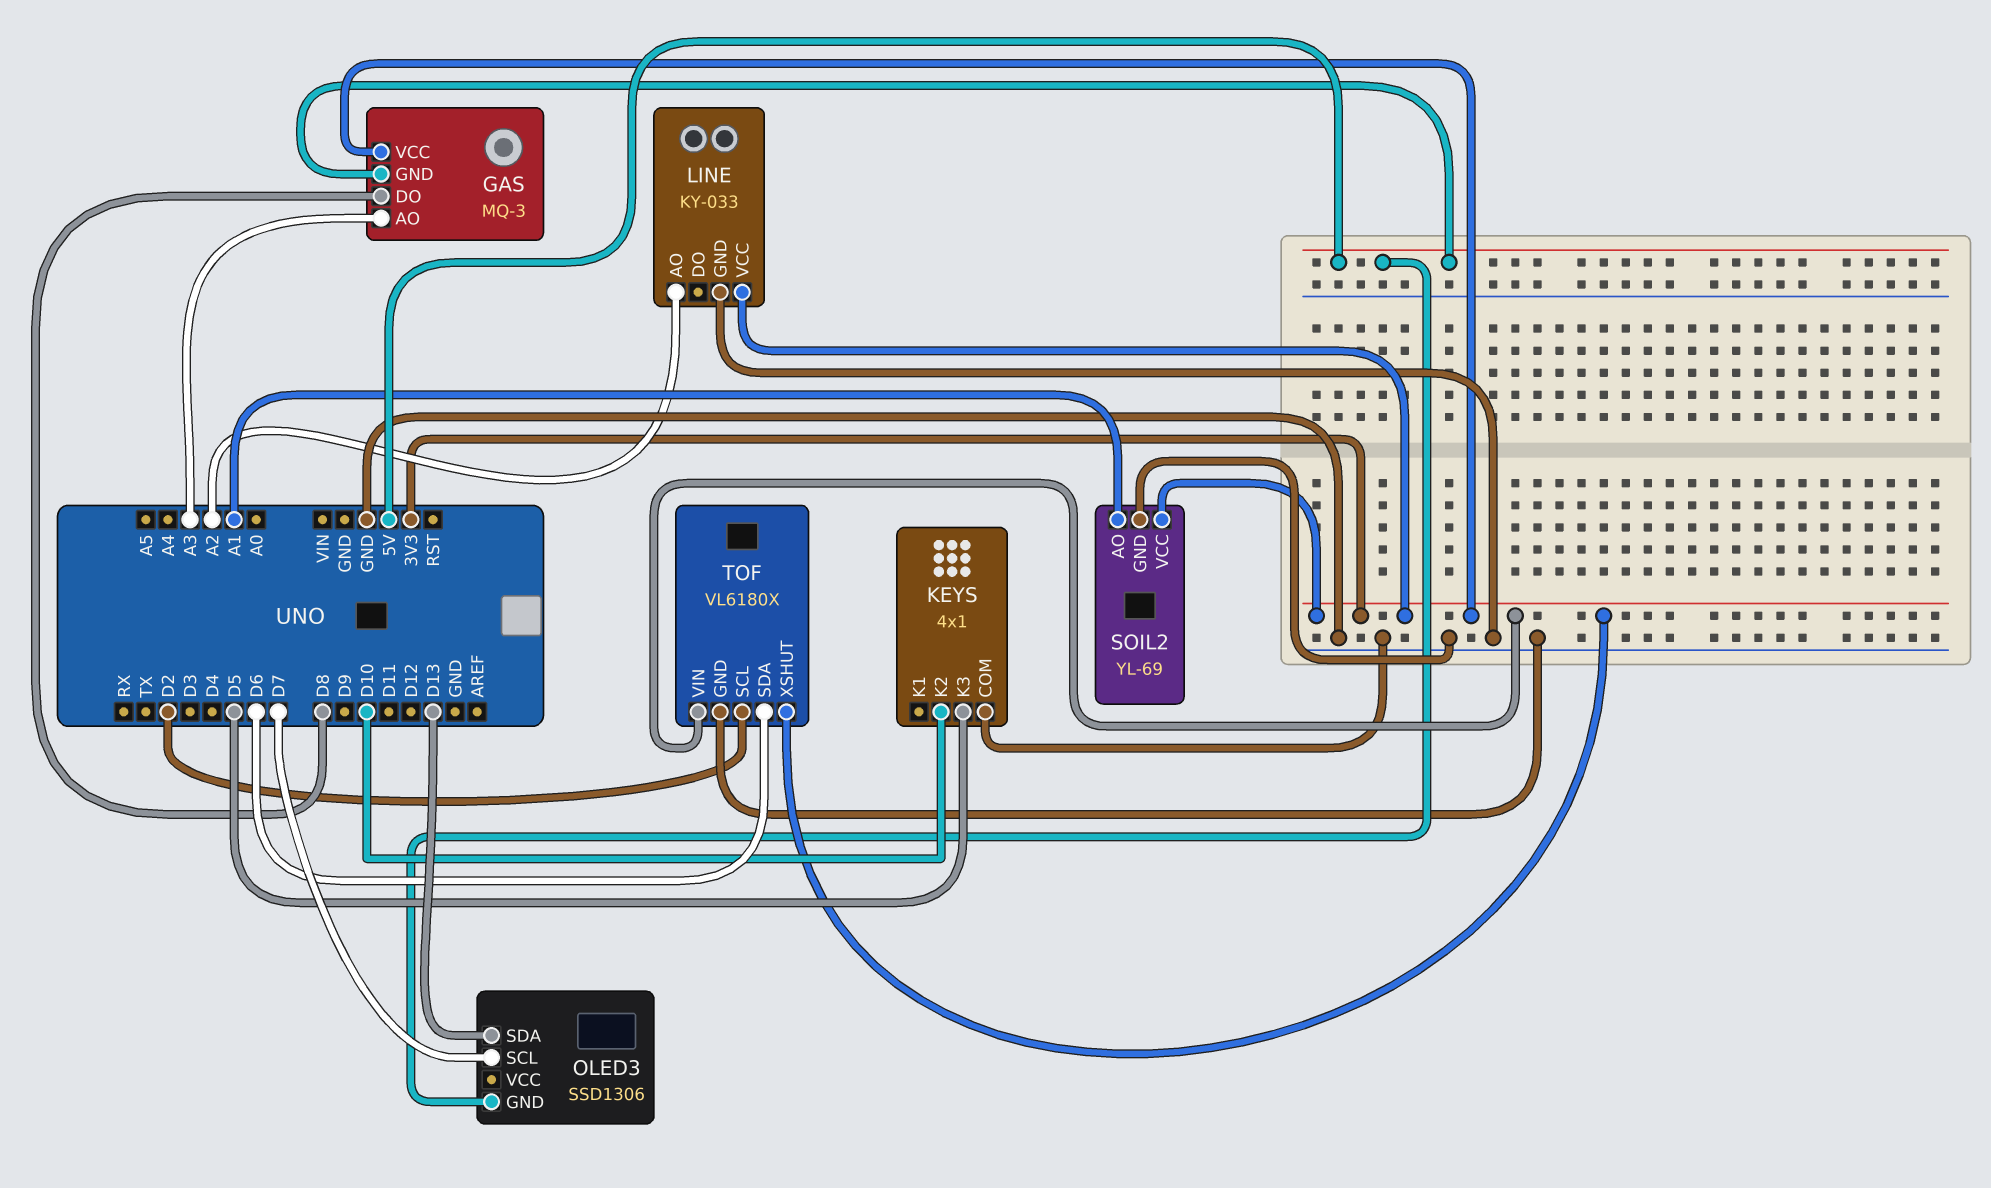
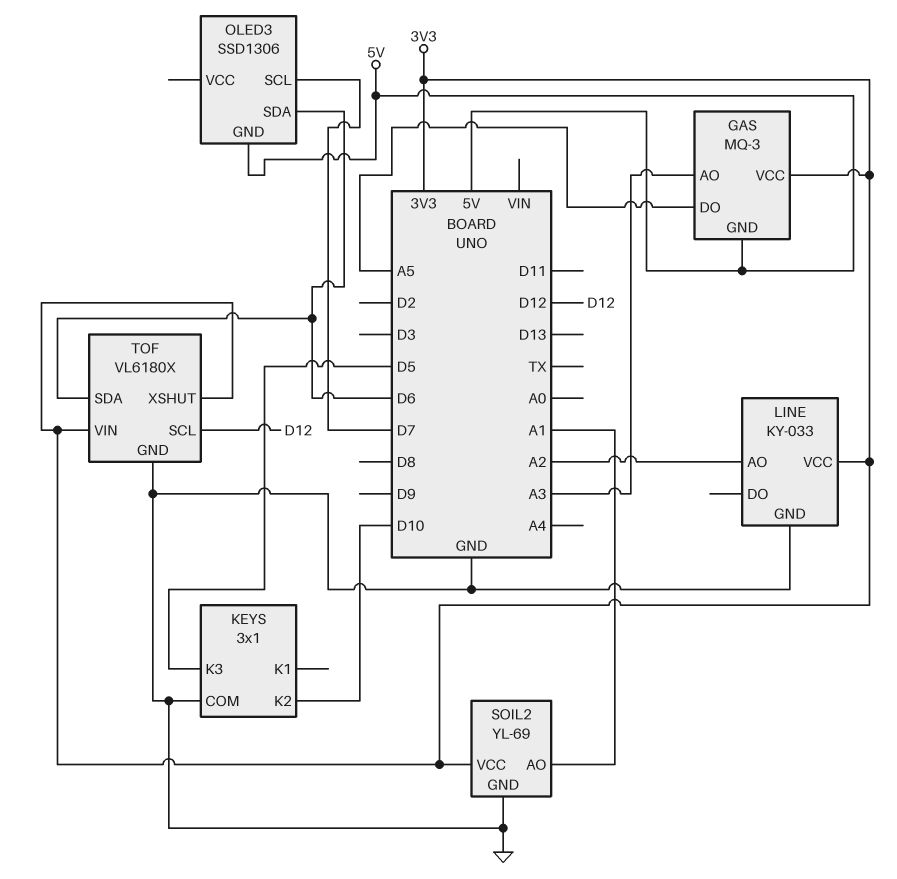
GAS pin DO: D8 -> A5
KEYS: 4x1 -> 3x1
OLED3 pin SDA: D13 -> D6
TOF pin SCL: D2 -> D12

